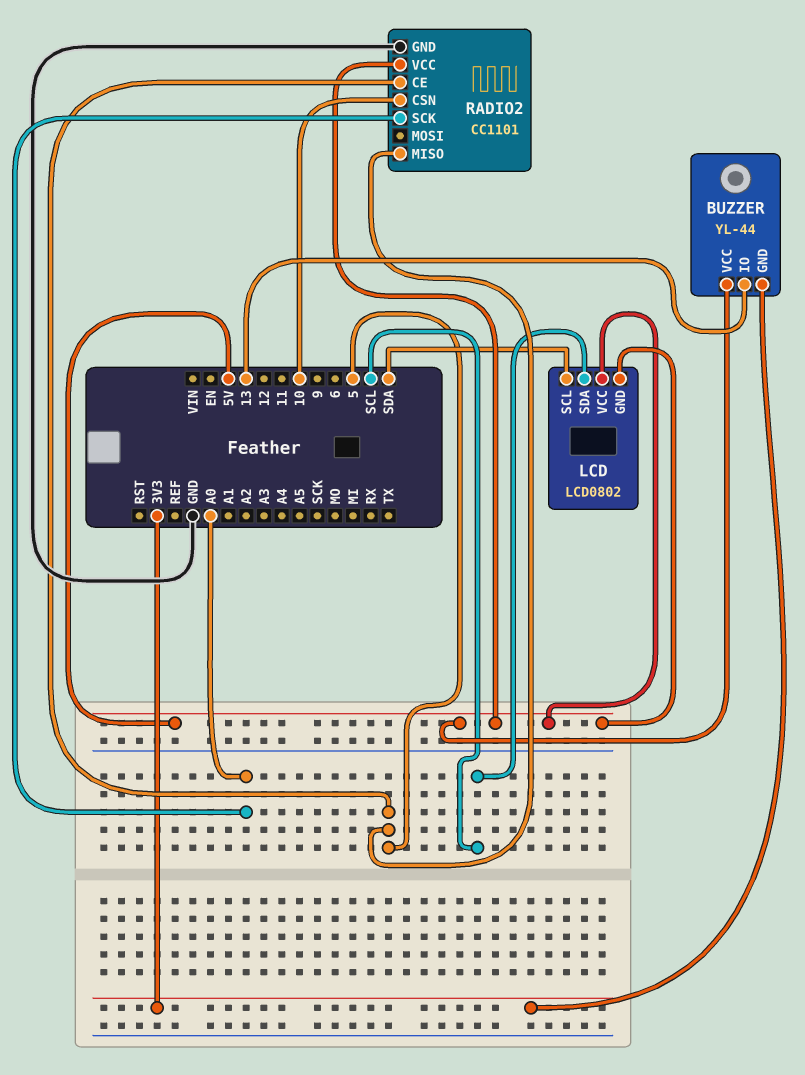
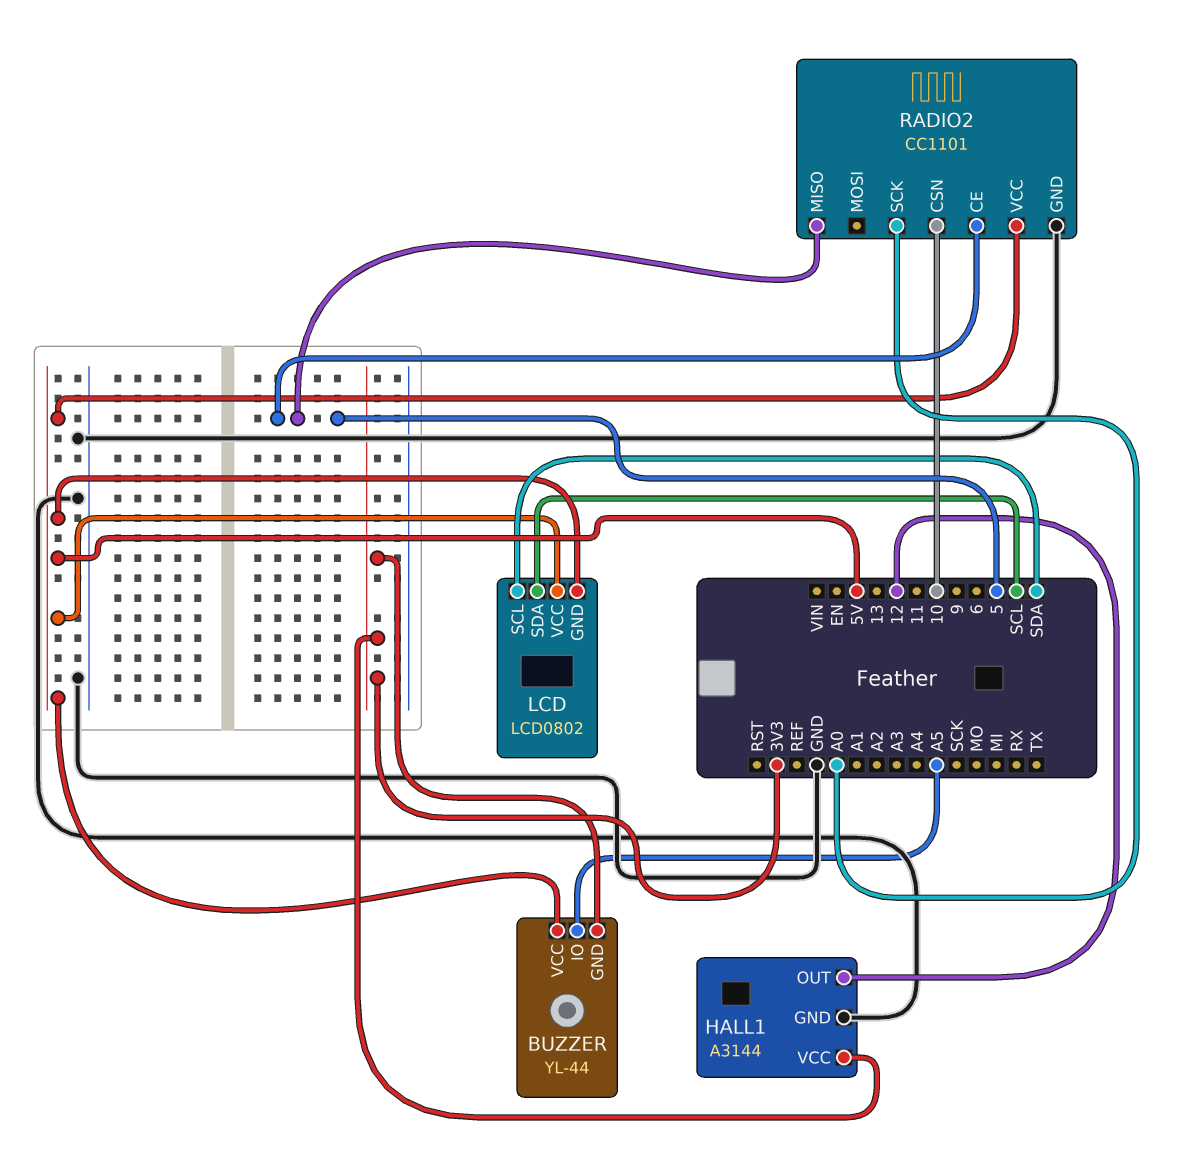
BUZZER pin IO: 13 -> A5
HALL1: none -> A3144
HALL1 pin GND: none -> GND
HALL1 pin OUT: none -> 12
HALL1 pin VCC: none -> 3V3

